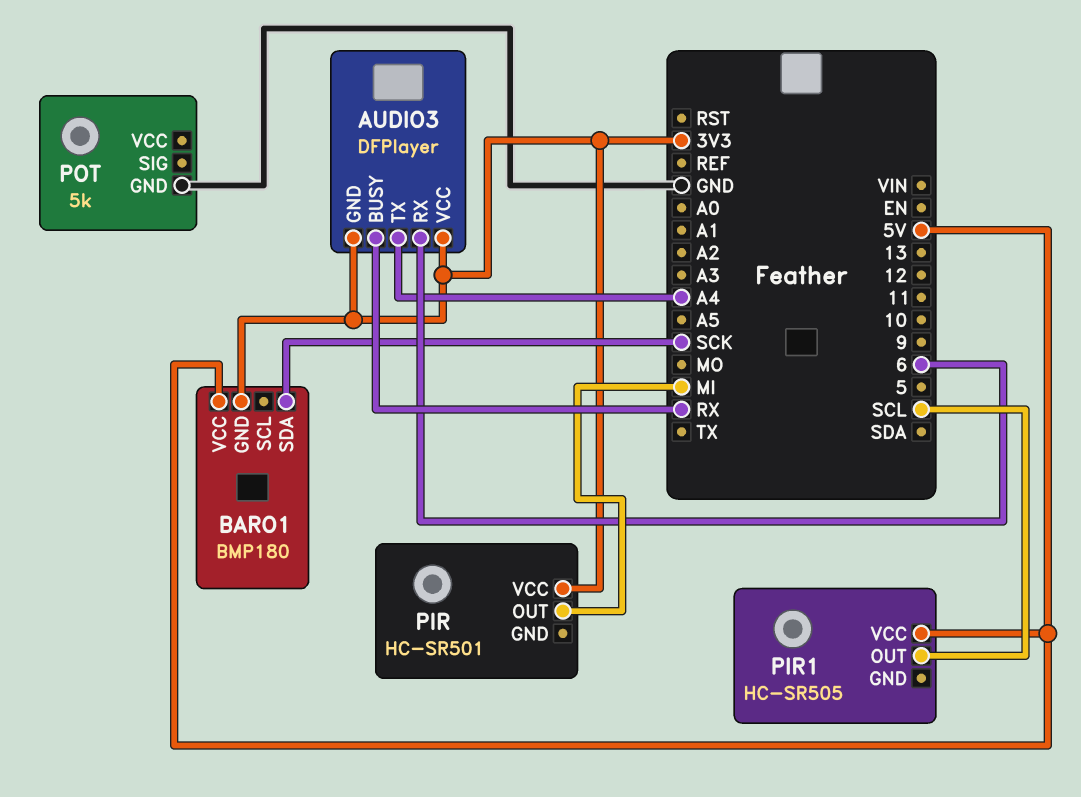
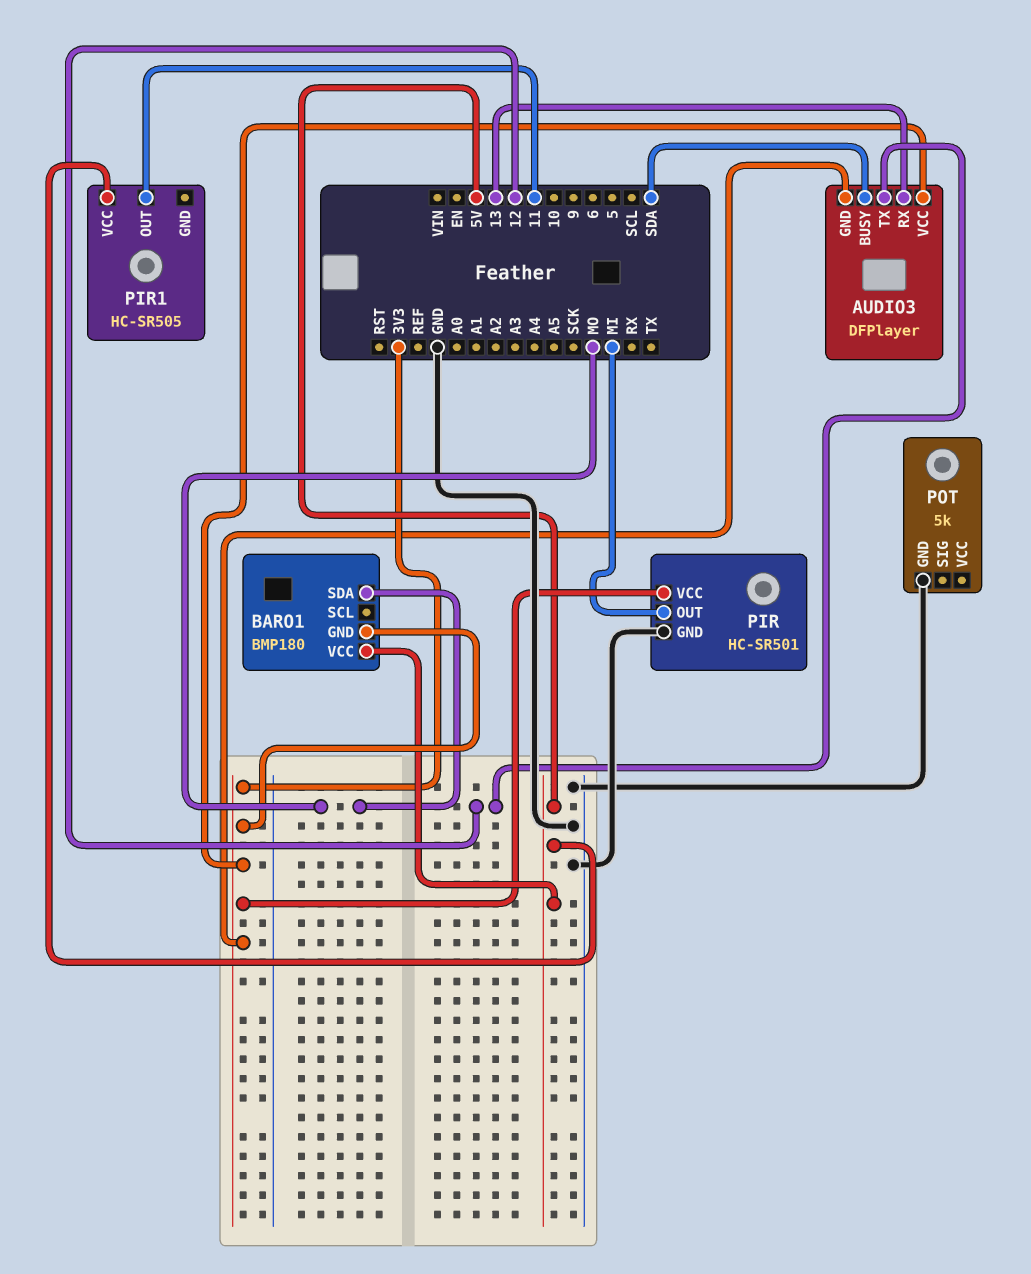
AUDIO3 pin BUSY: RX -> SDA
AUDIO3 pin RX: 6 -> 13
AUDIO3 pin TX: A4 -> 12
BARO1 pin SDA: SCK -> MO
PIR pin GND: none -> GND
PIR1 pin OUT: SCL -> 11

